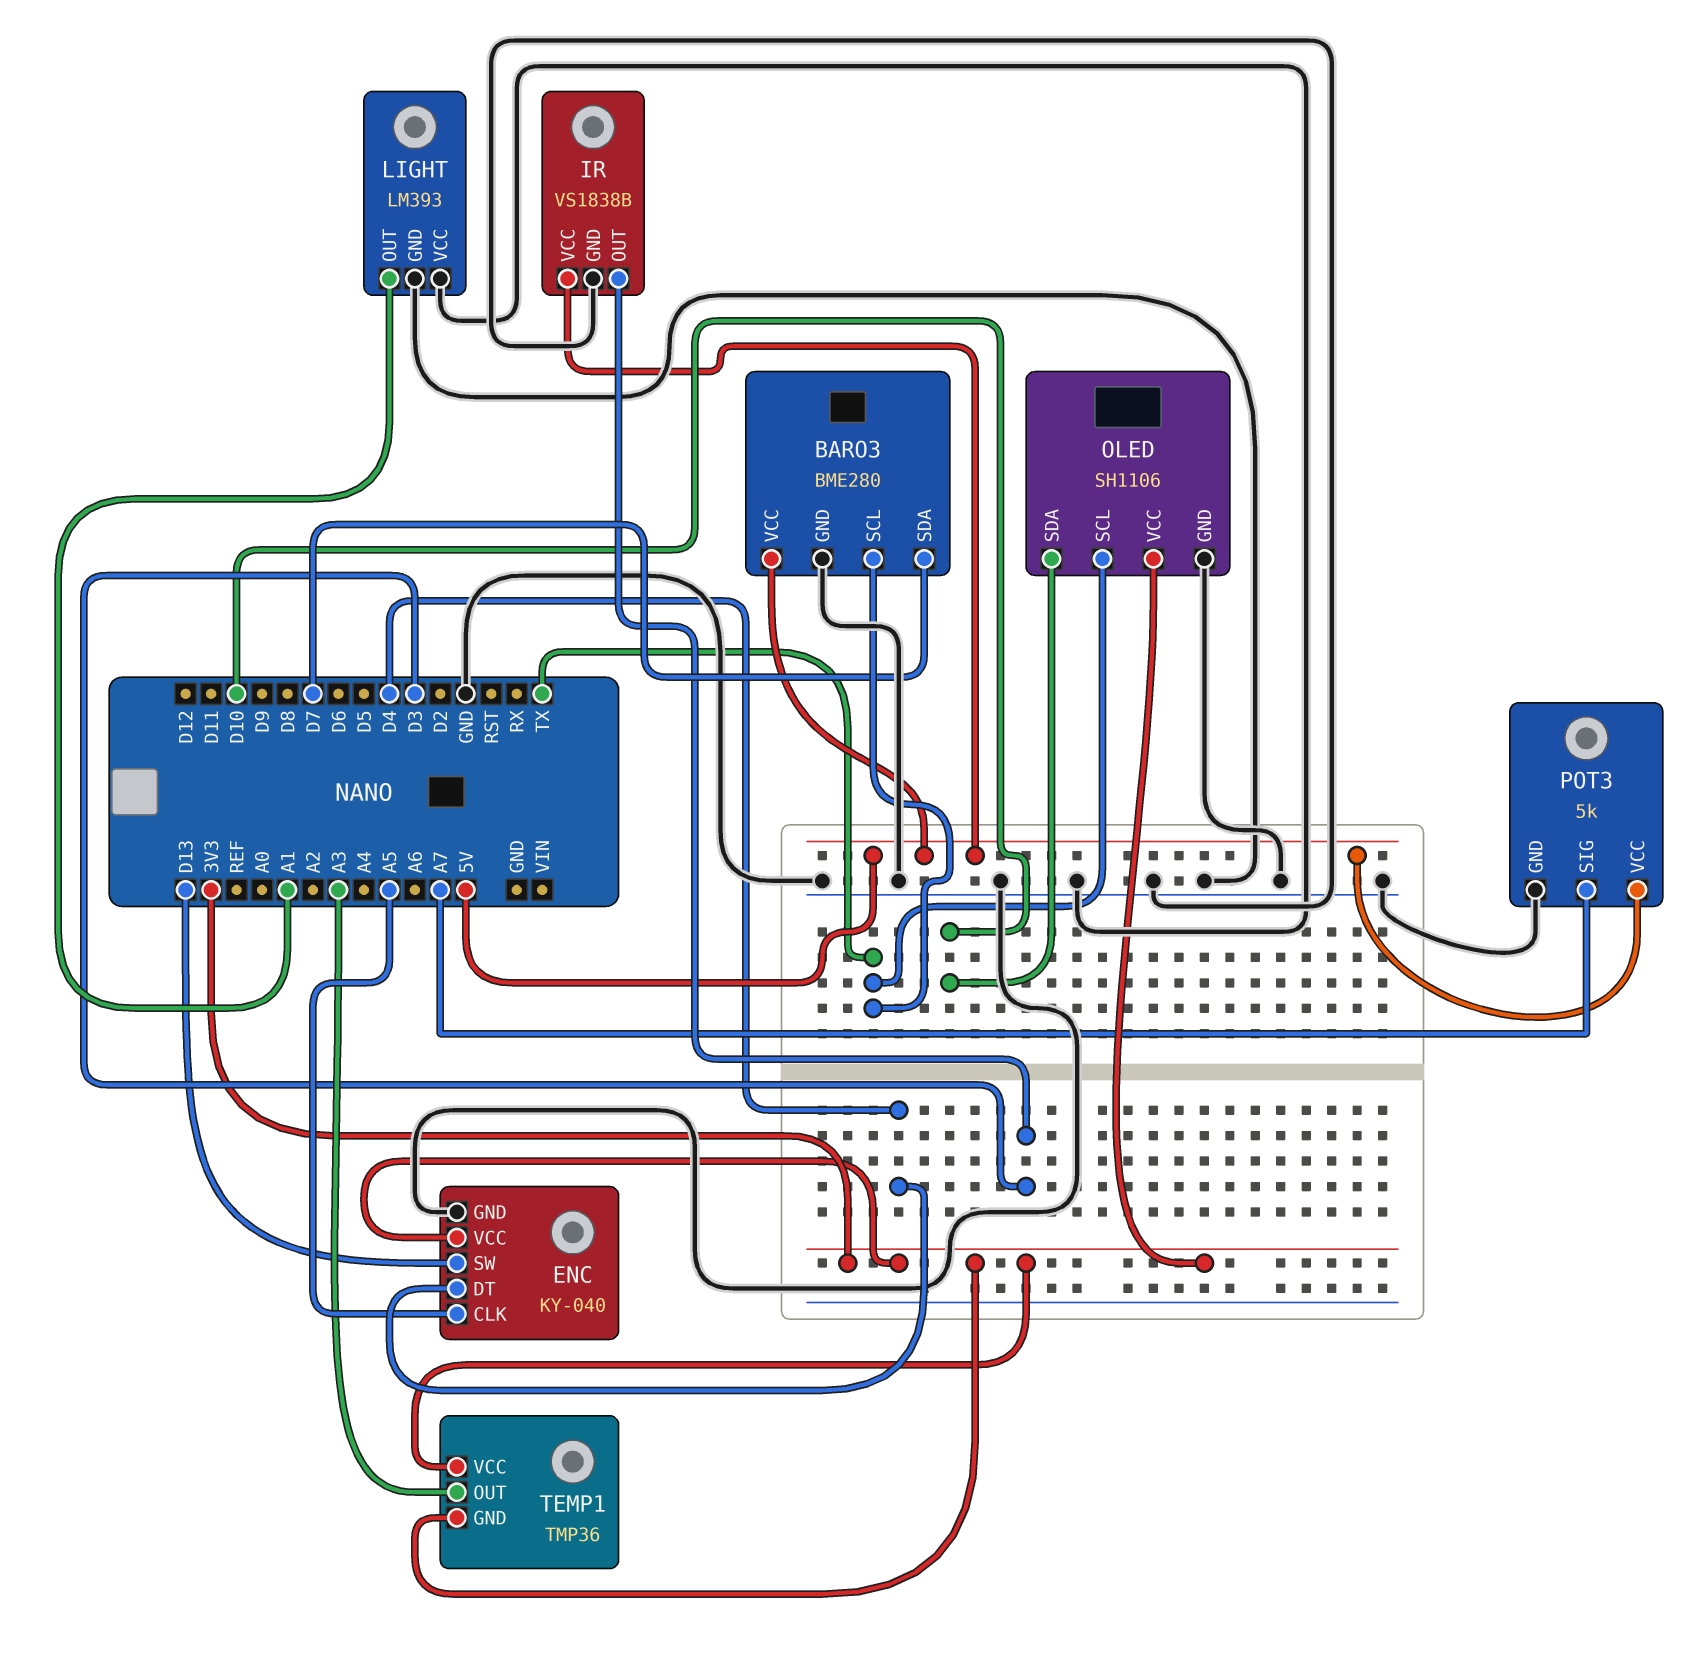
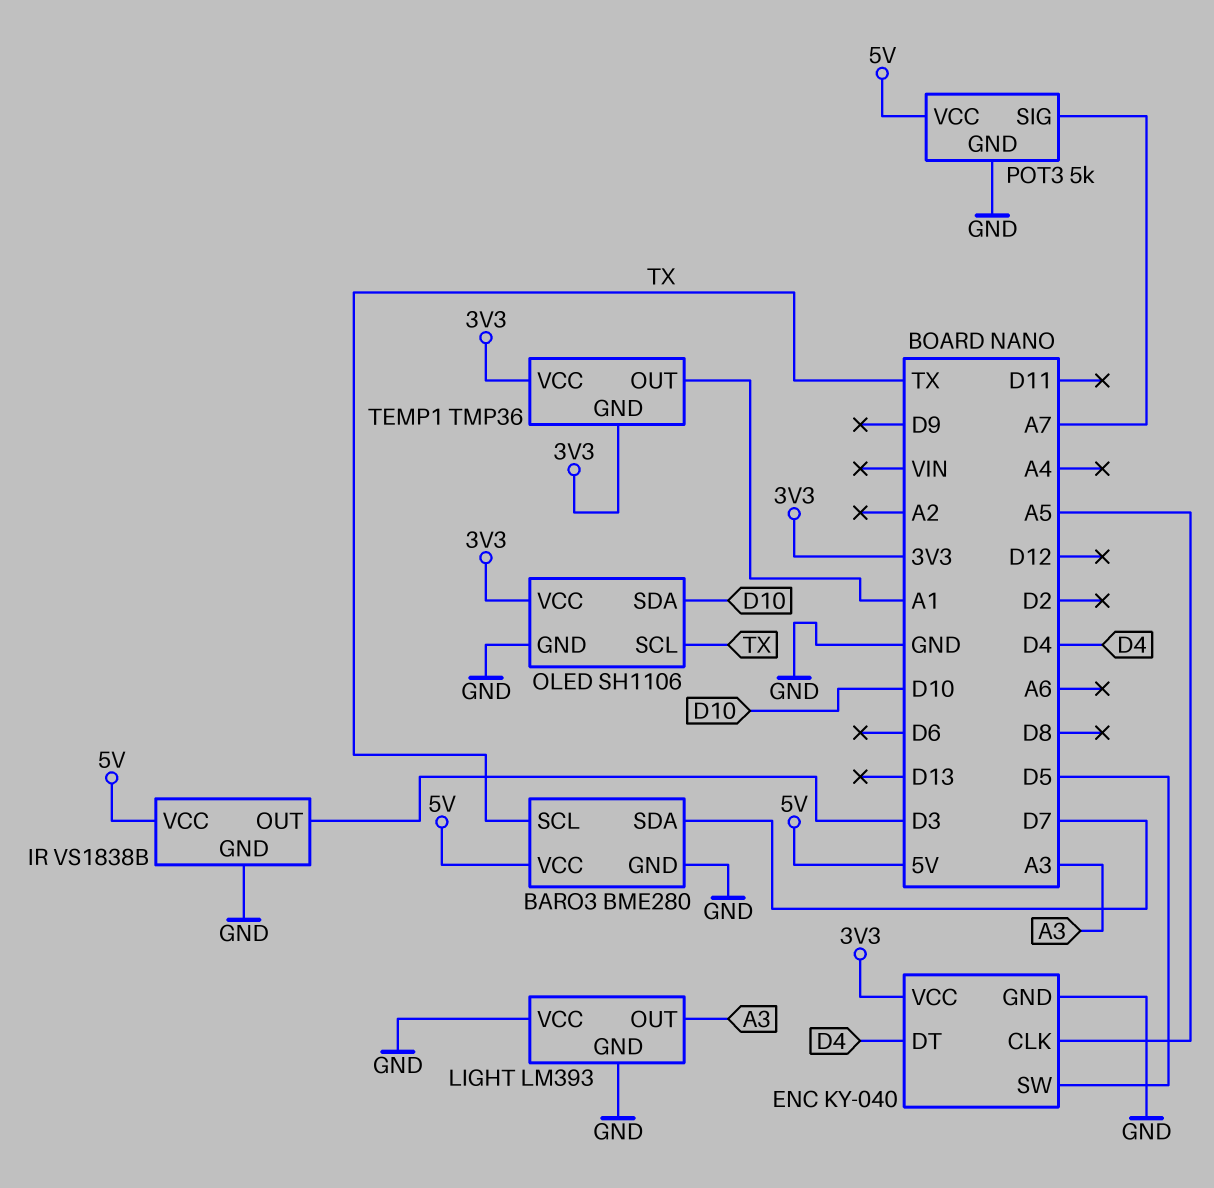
ENC pin SW: D13 -> D5
LIGHT pin OUT: A1 -> A3
TEMP1 pin OUT: A3 -> A1

